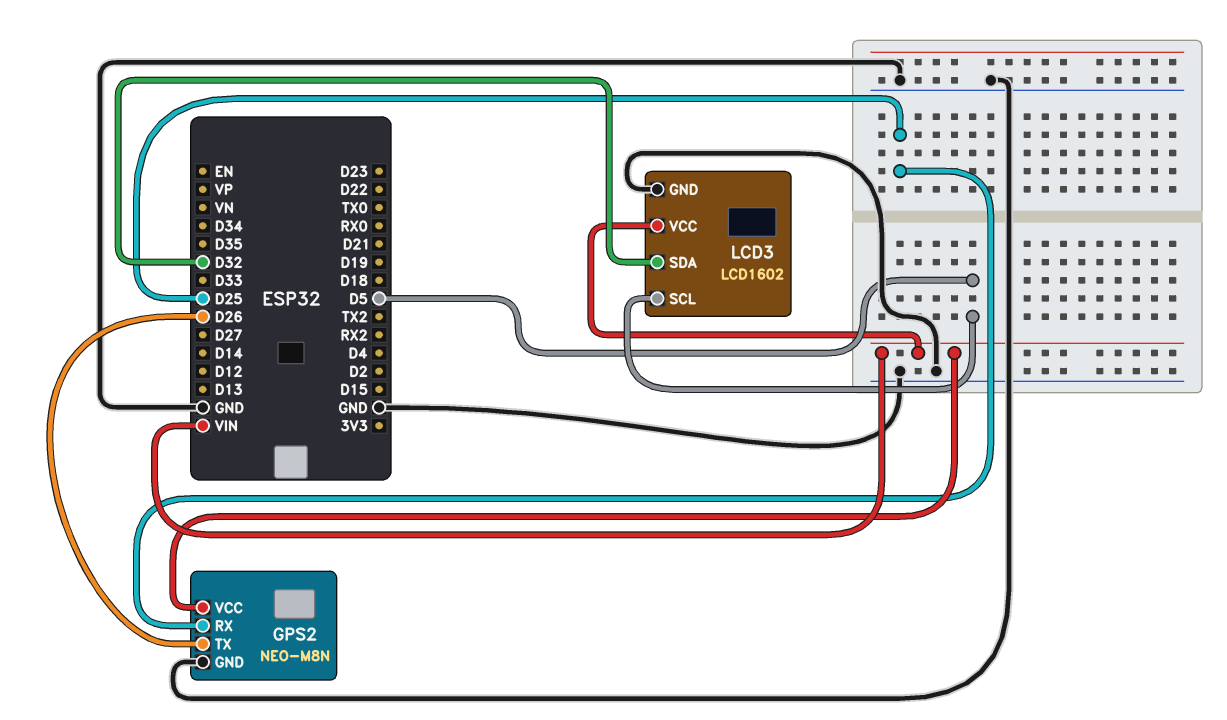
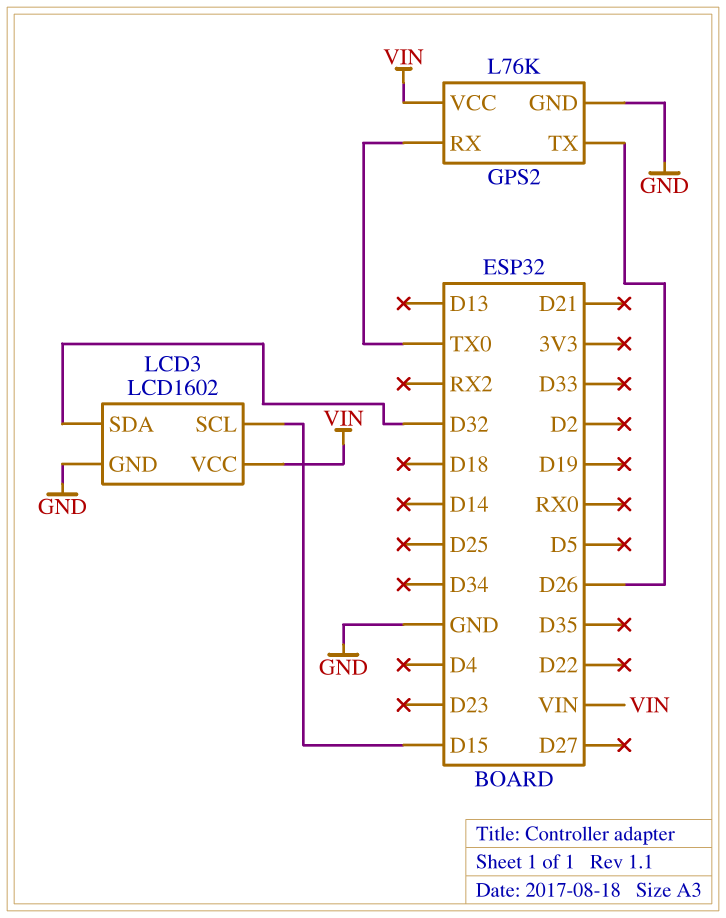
GPS2: NEO-M8N -> L76K
GPS2 pin RX: D25 -> TX0
LCD3 pin SCL: D5 -> D15

